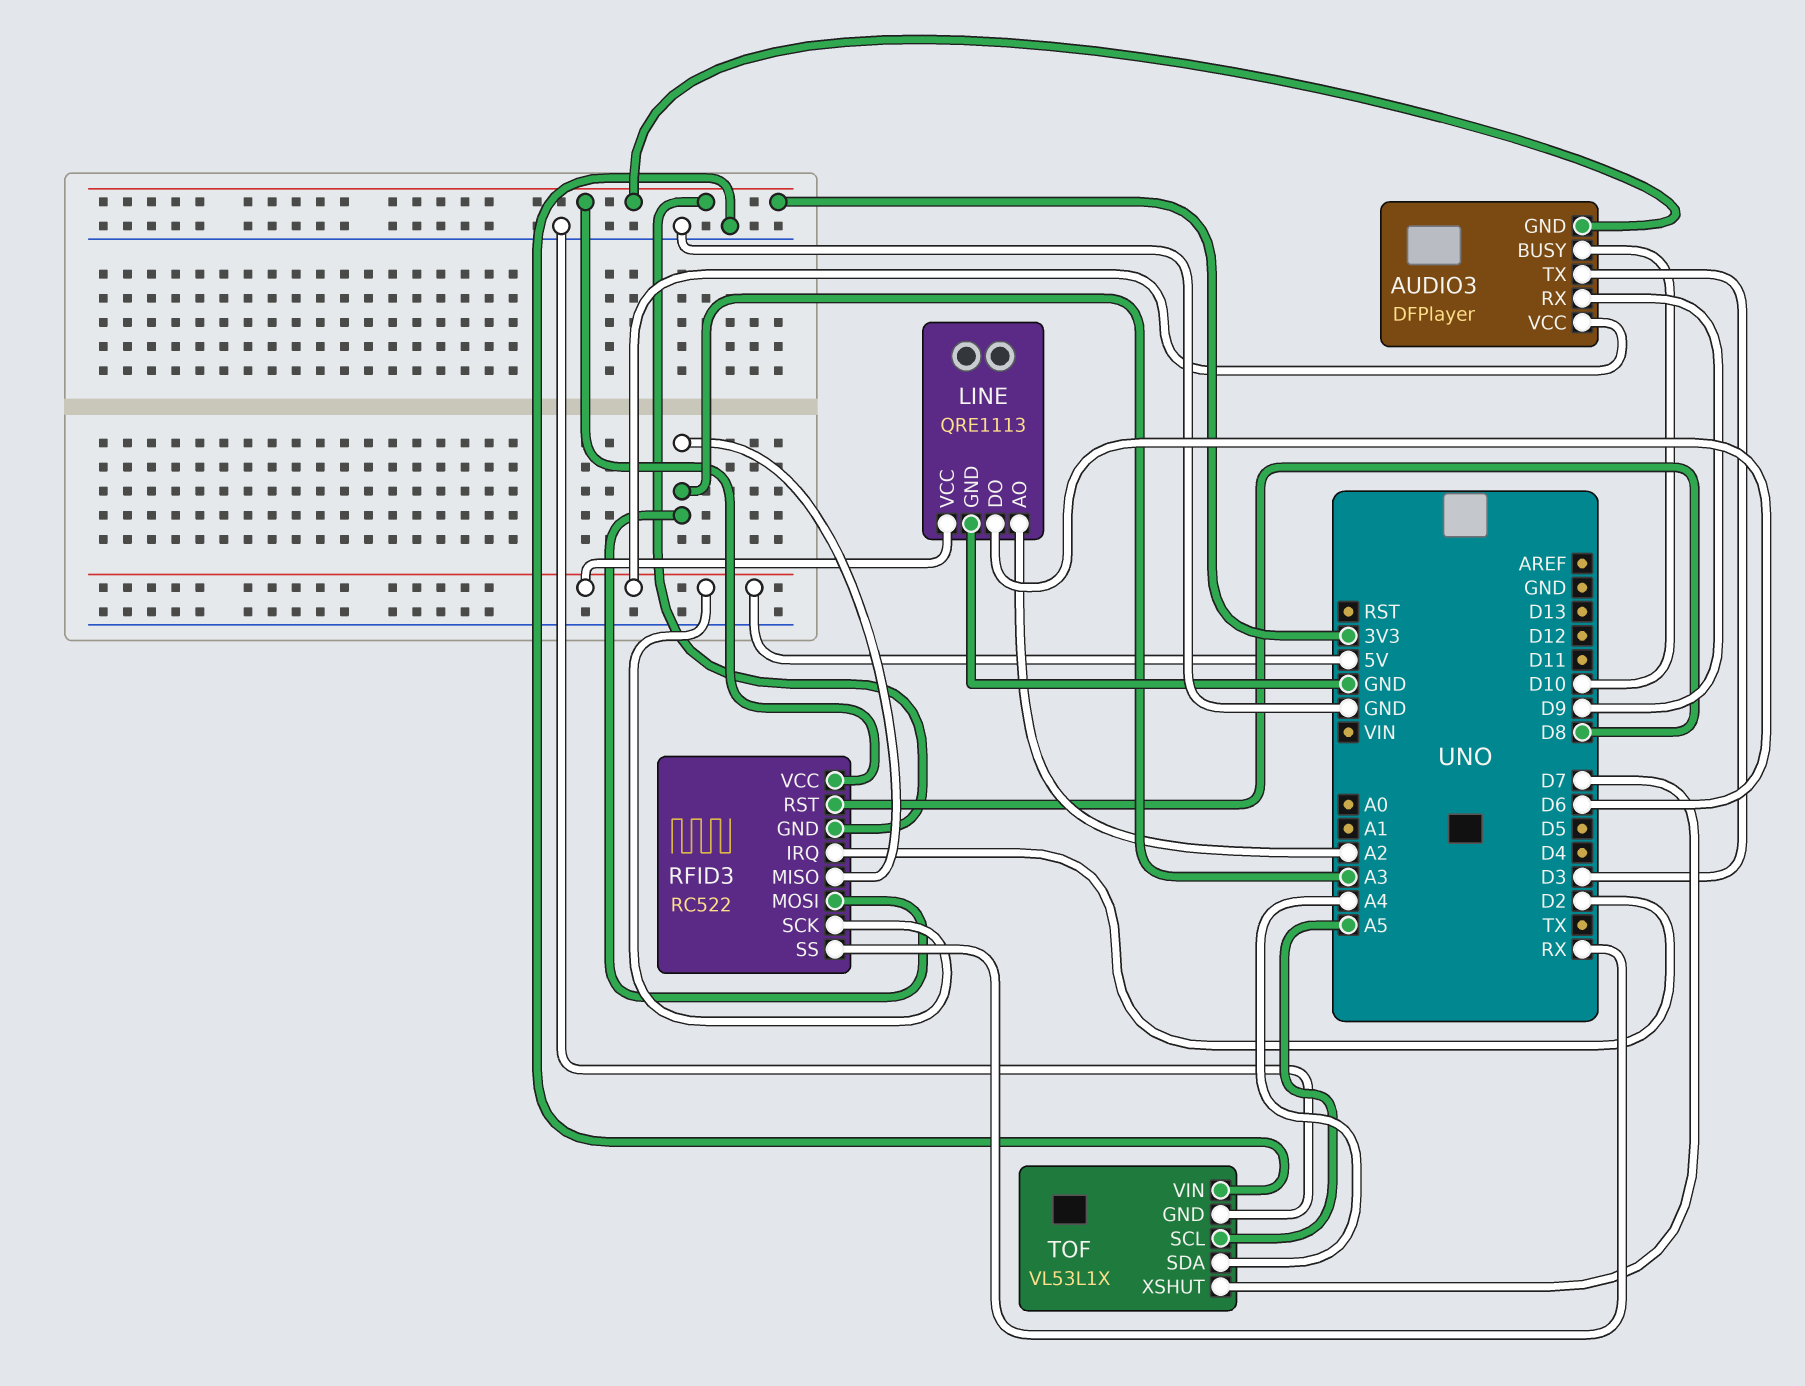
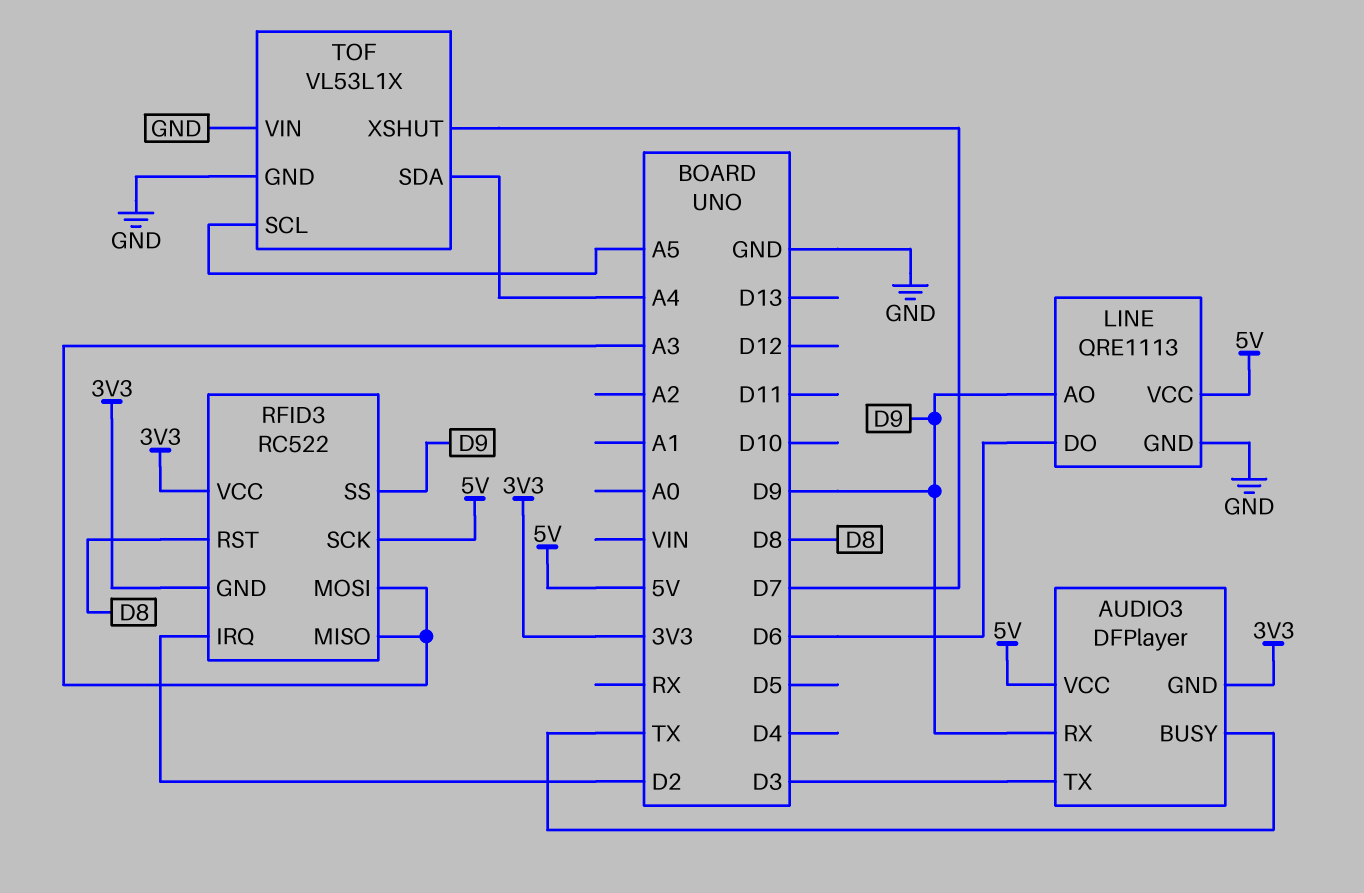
AUDIO3 pin BUSY: D10 -> TX
LINE pin AO: A2 -> D9
RFID3 pin SS: RX -> D9

